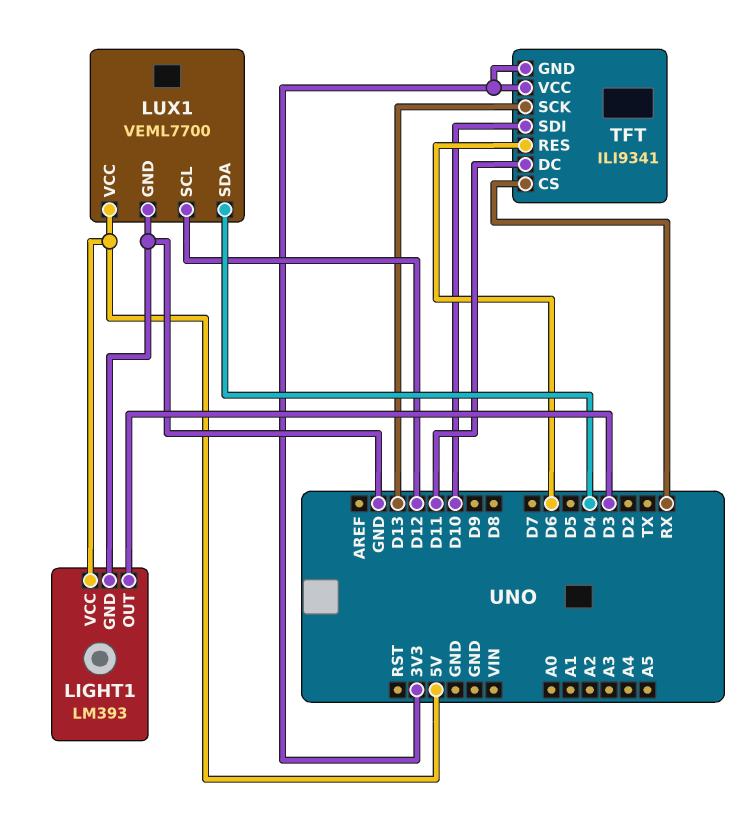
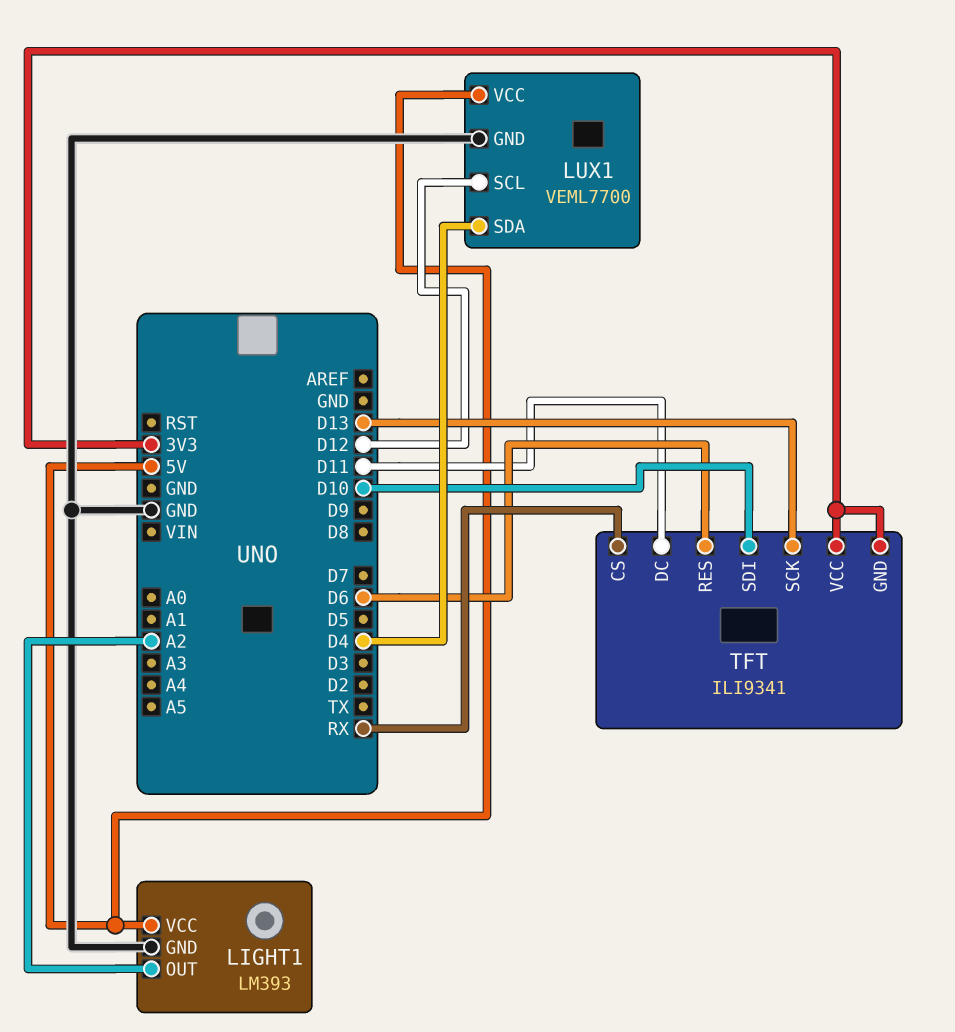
LIGHT1 pin OUT: D3 -> A2

